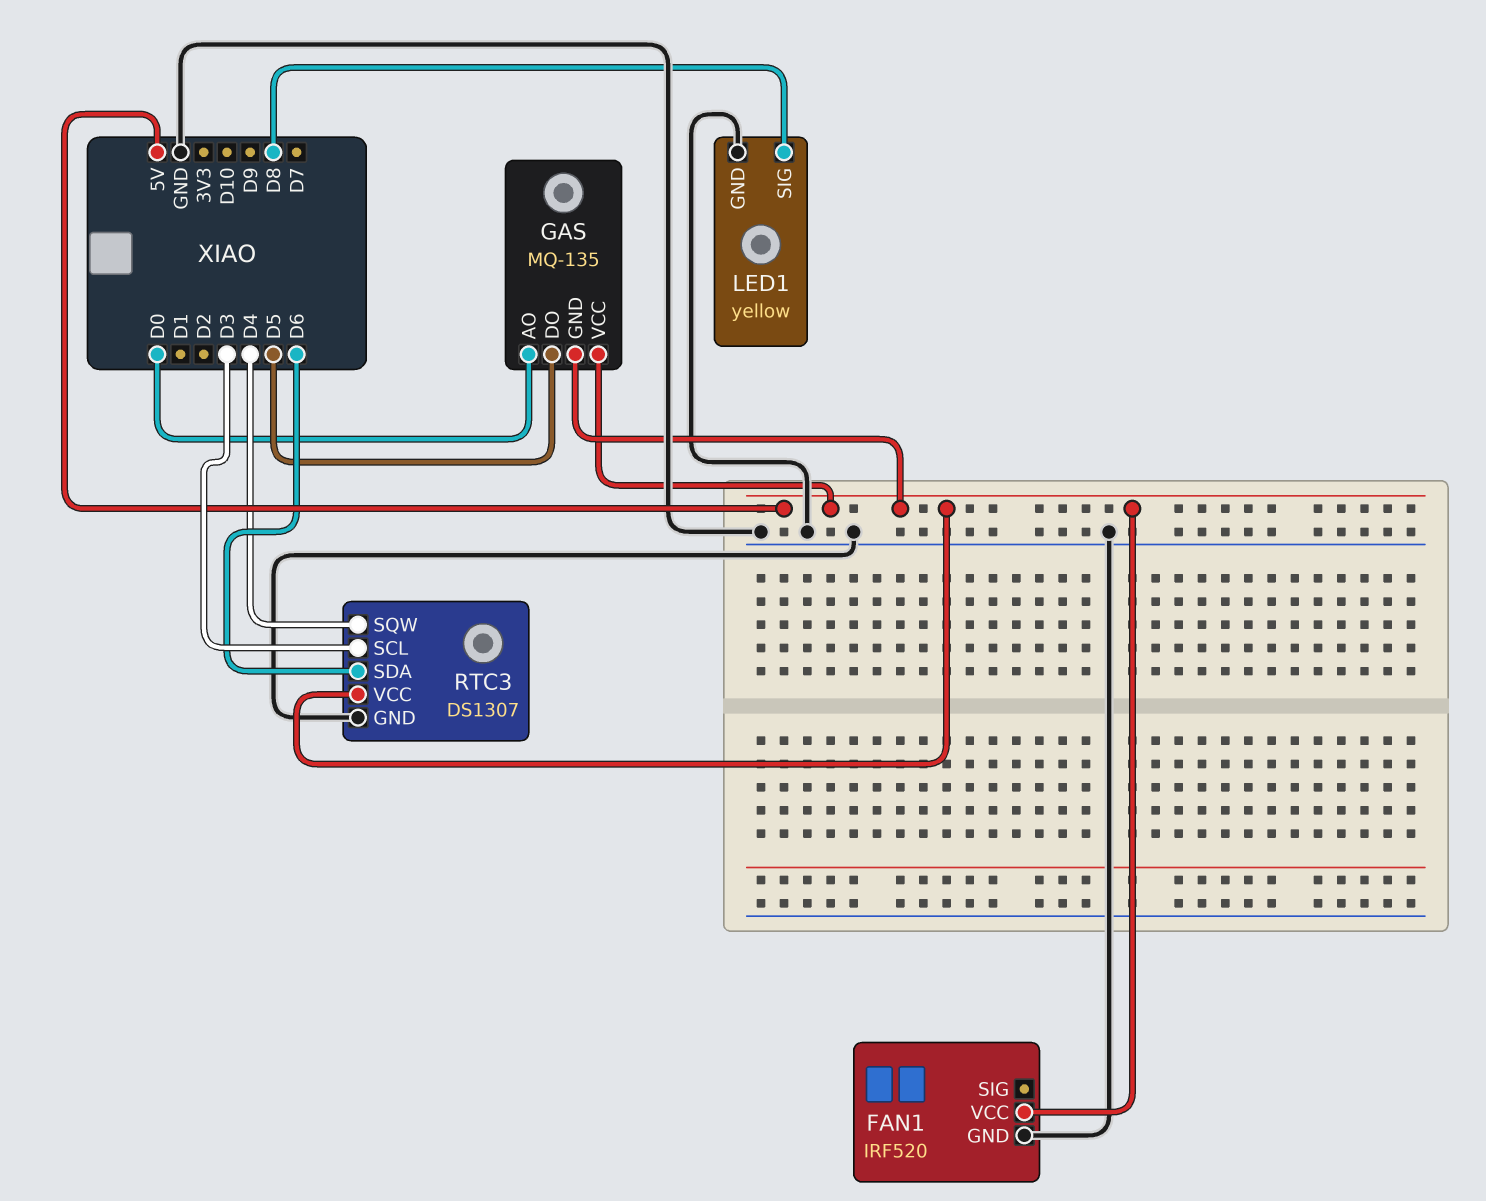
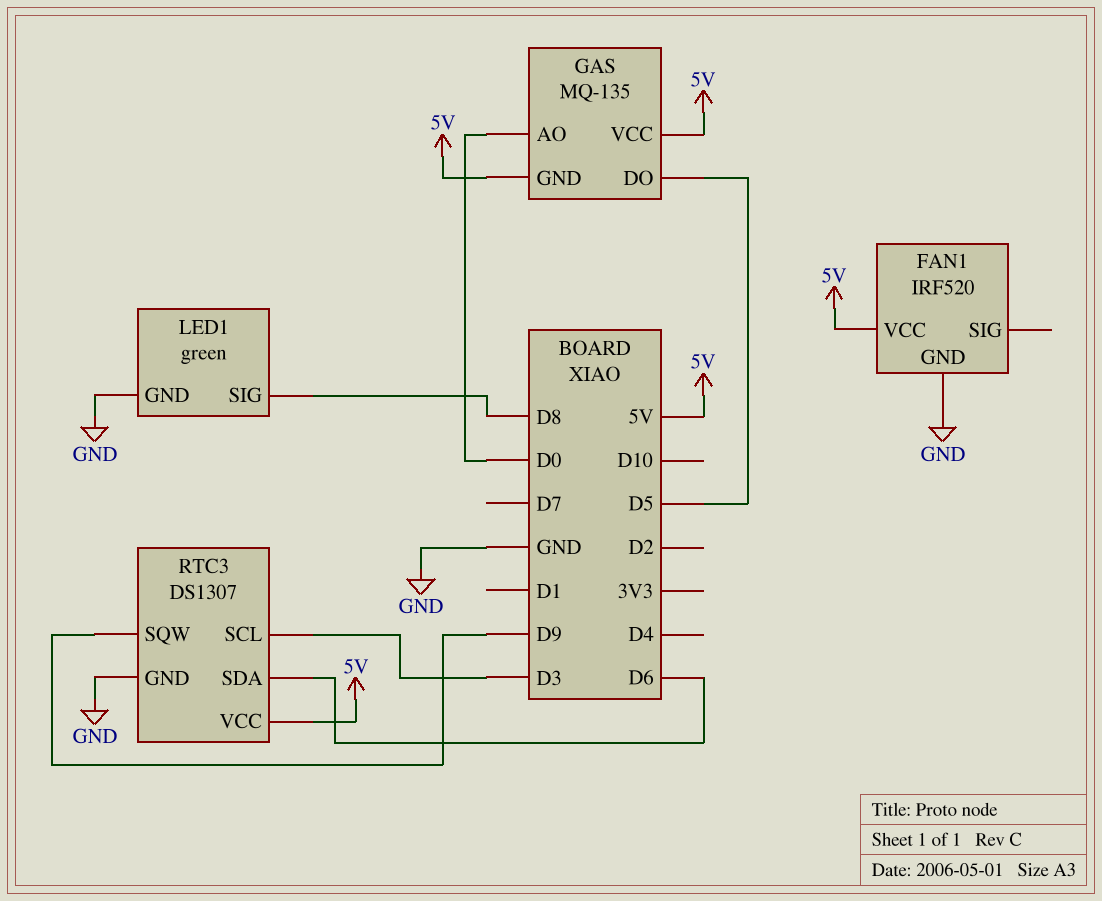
LED1: yellow -> green
RTC3 pin SQW: D4 -> D9

